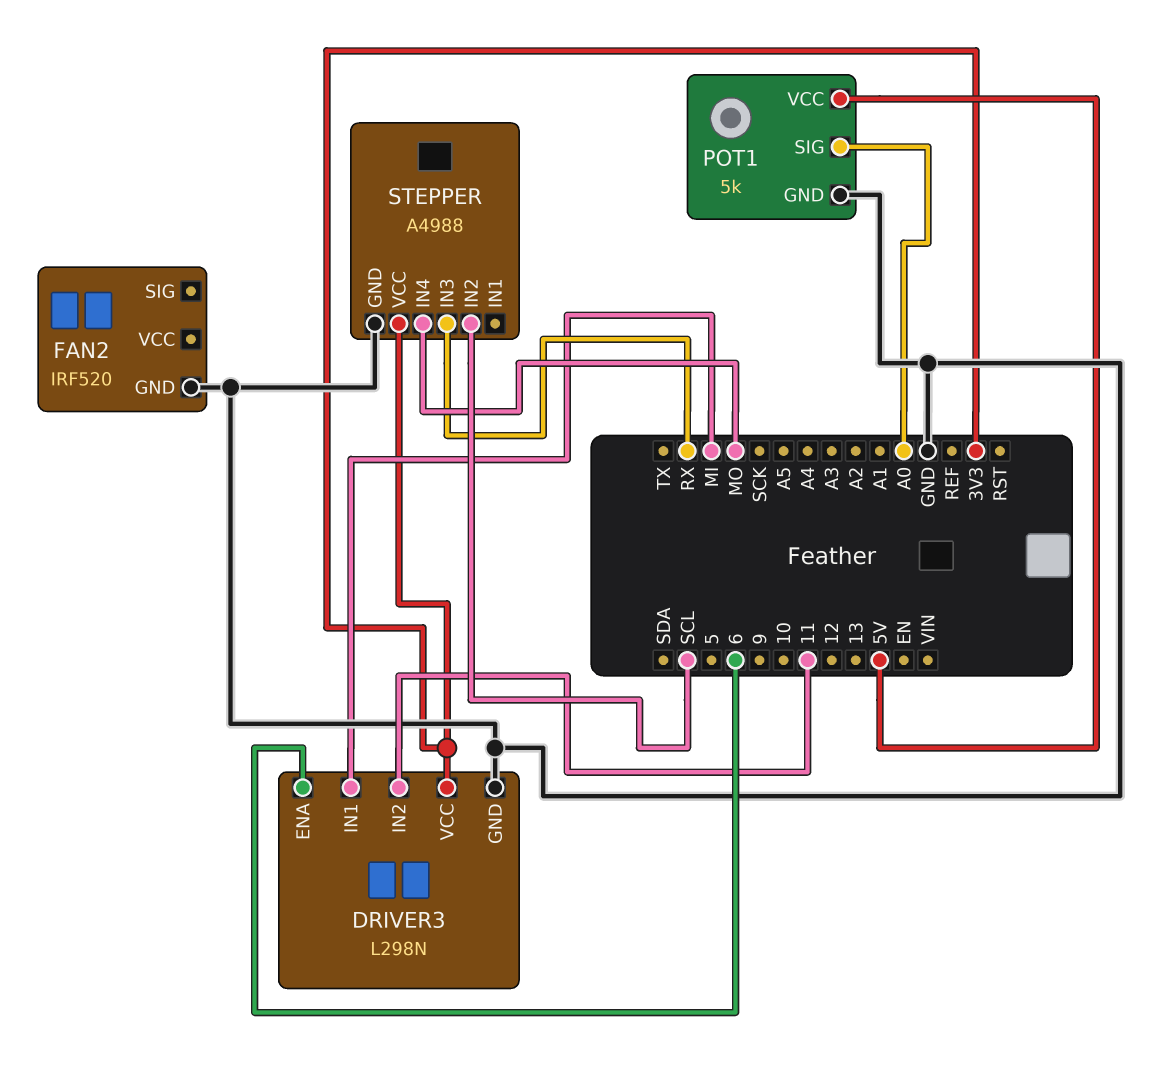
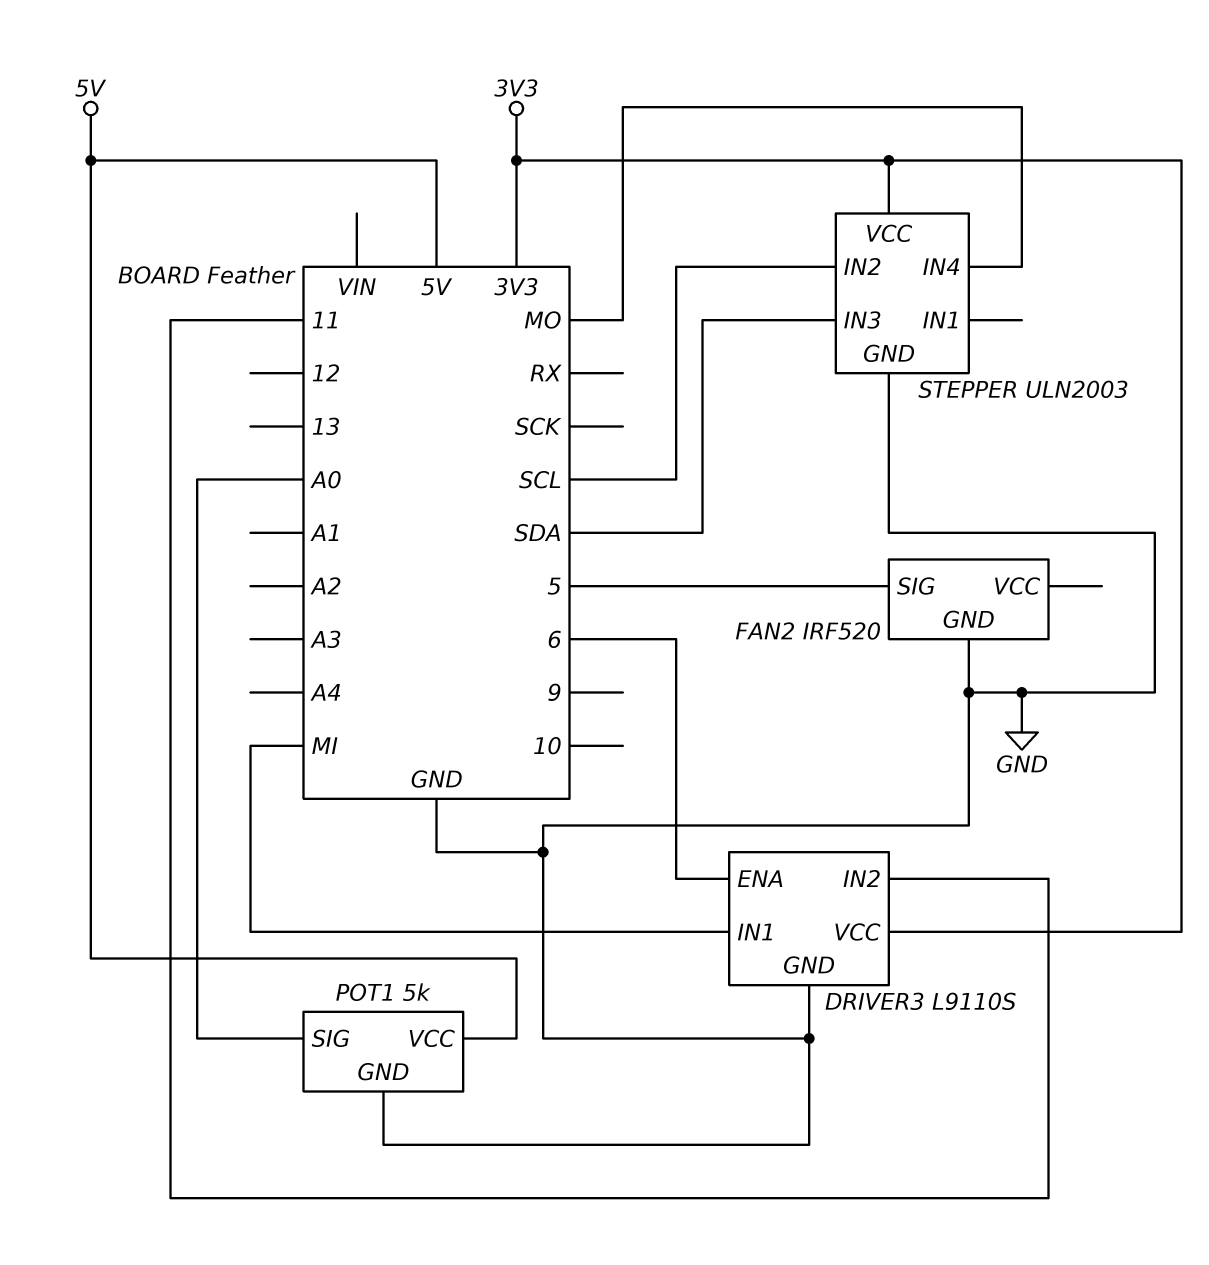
DRIVER3: L298N -> L9110S
FAN2 pin SIG: none -> 5
STEPPER: A4988 -> ULN2003
STEPPER pin IN3: RX -> SDA

